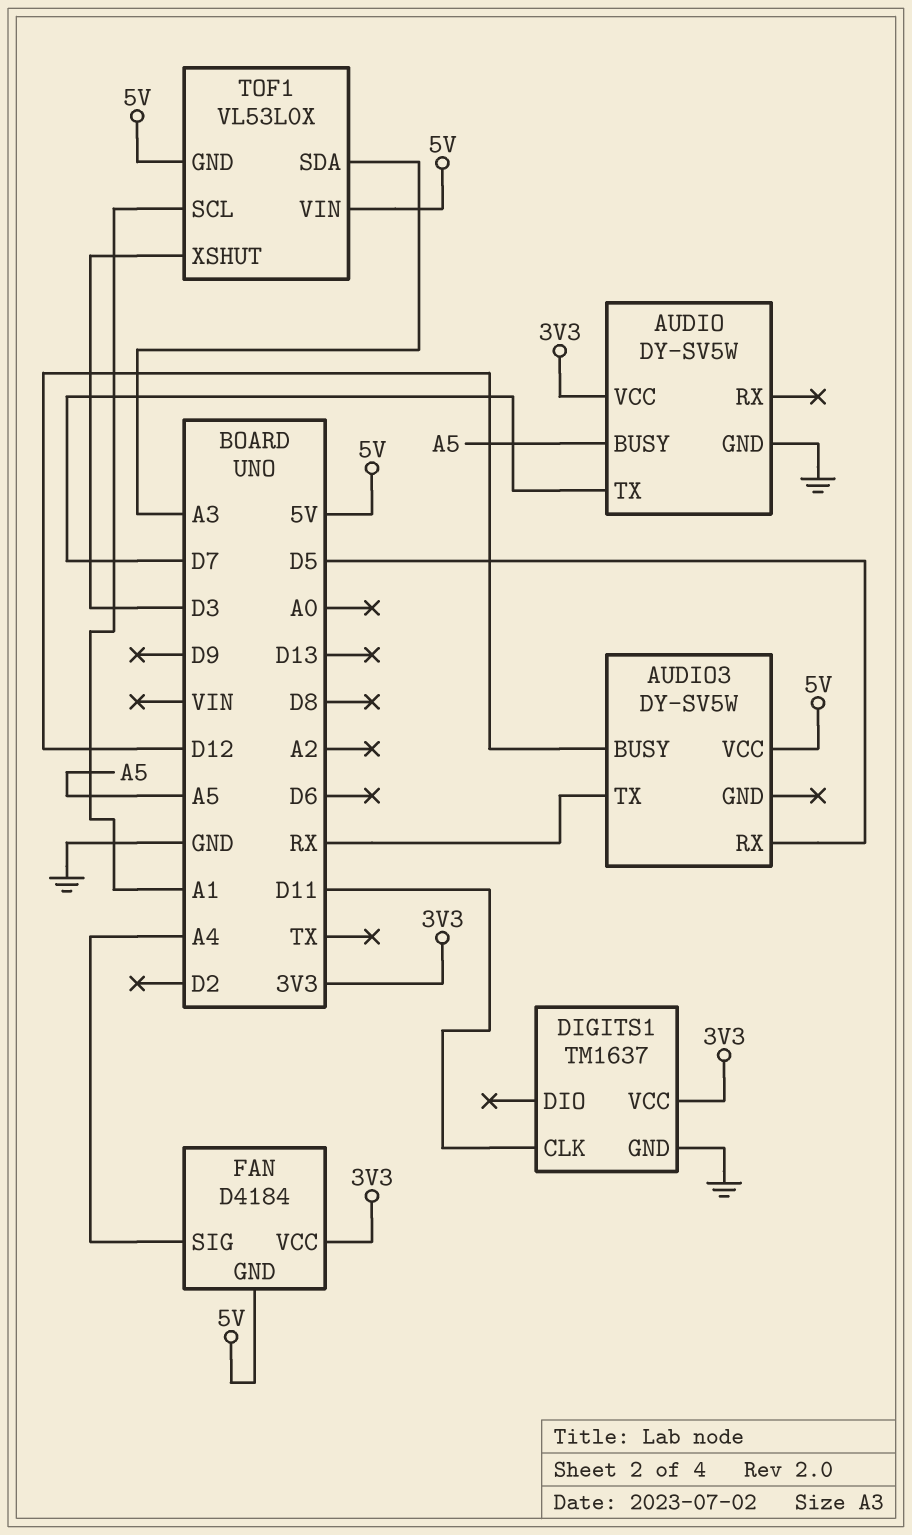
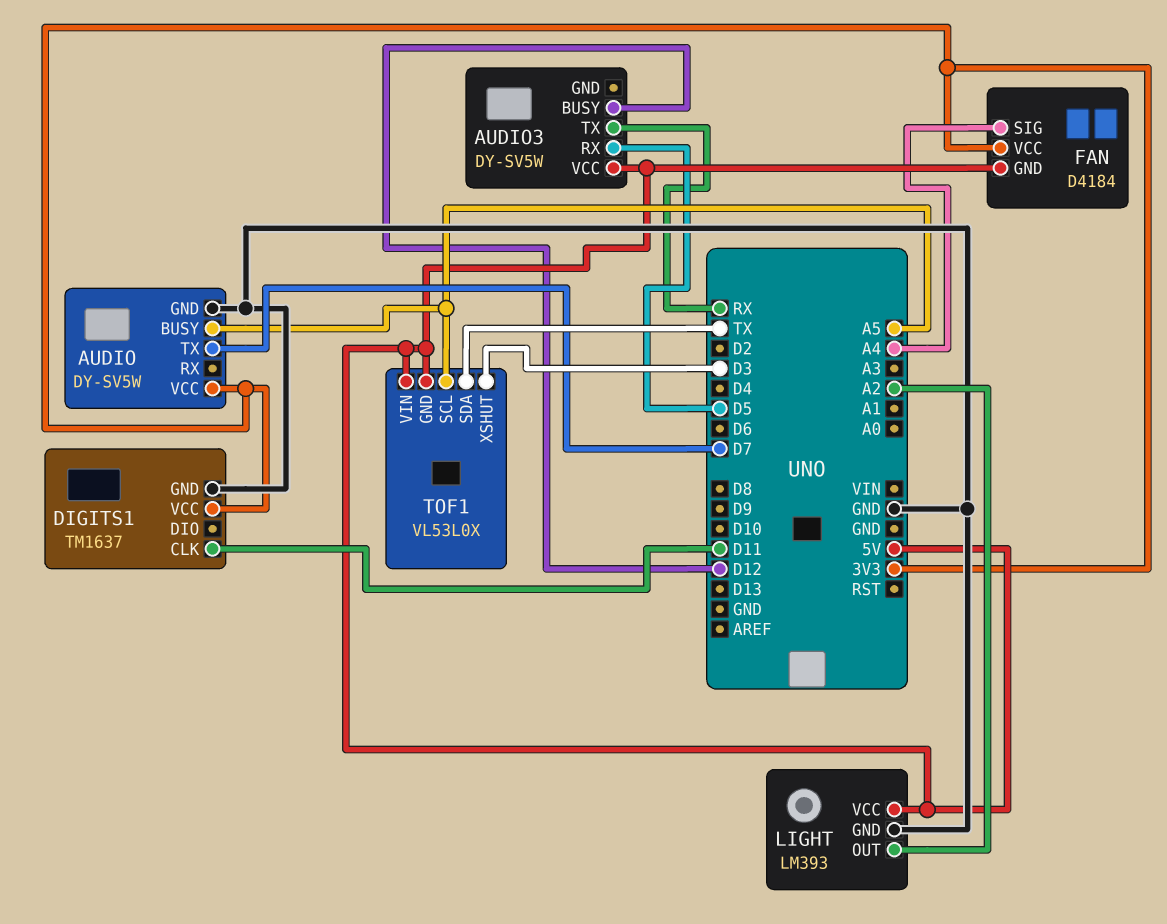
LIGHT: none -> LM393
LIGHT pin GND: none -> GND
LIGHT pin OUT: none -> A2
LIGHT pin VCC: none -> 5V
TOF1 pin SCL: A1 -> A5
TOF1 pin SDA: A3 -> TX

